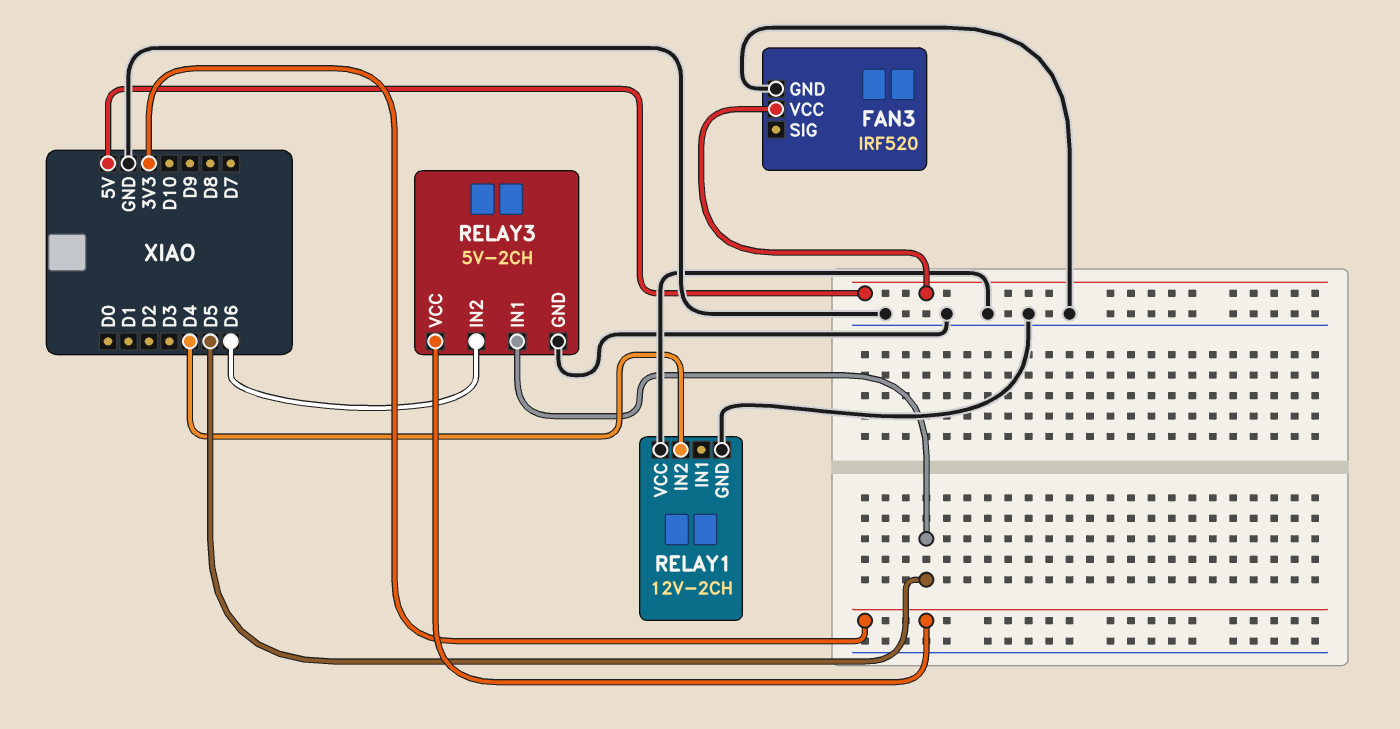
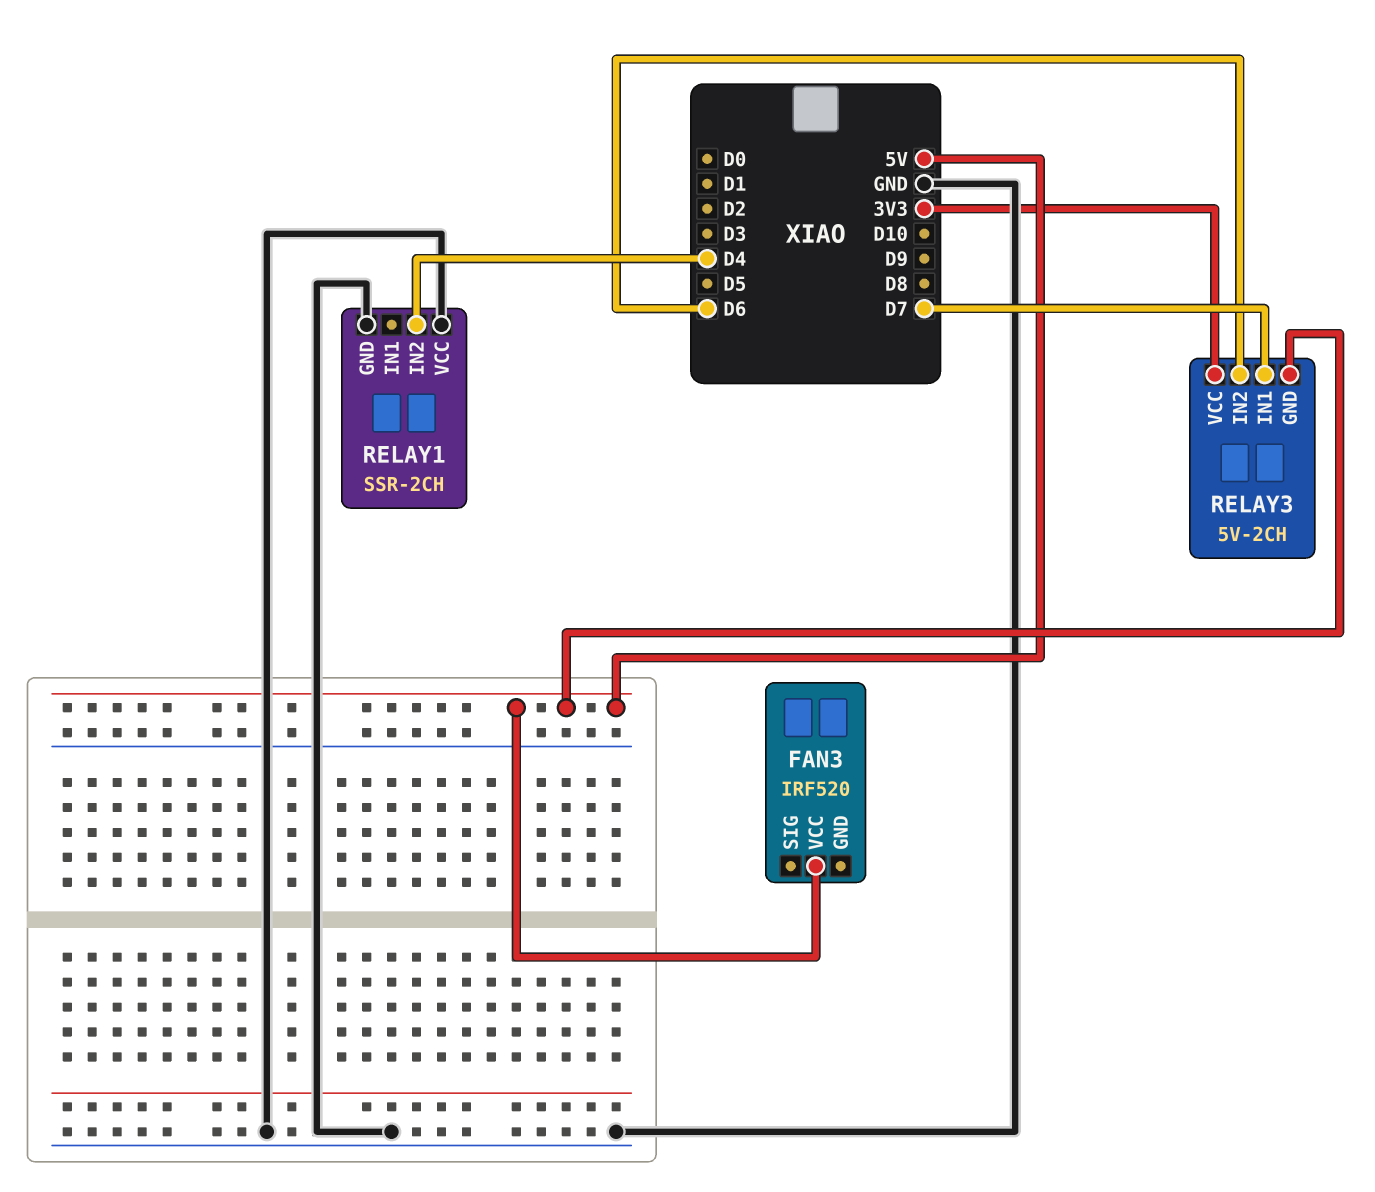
FAN3 pin GND: GND -> none
RELAY1: 12V-2CH -> SSR-2CH
RELAY3 pin GND: GND -> 5V
RELAY3 pin IN1: D5 -> D7

